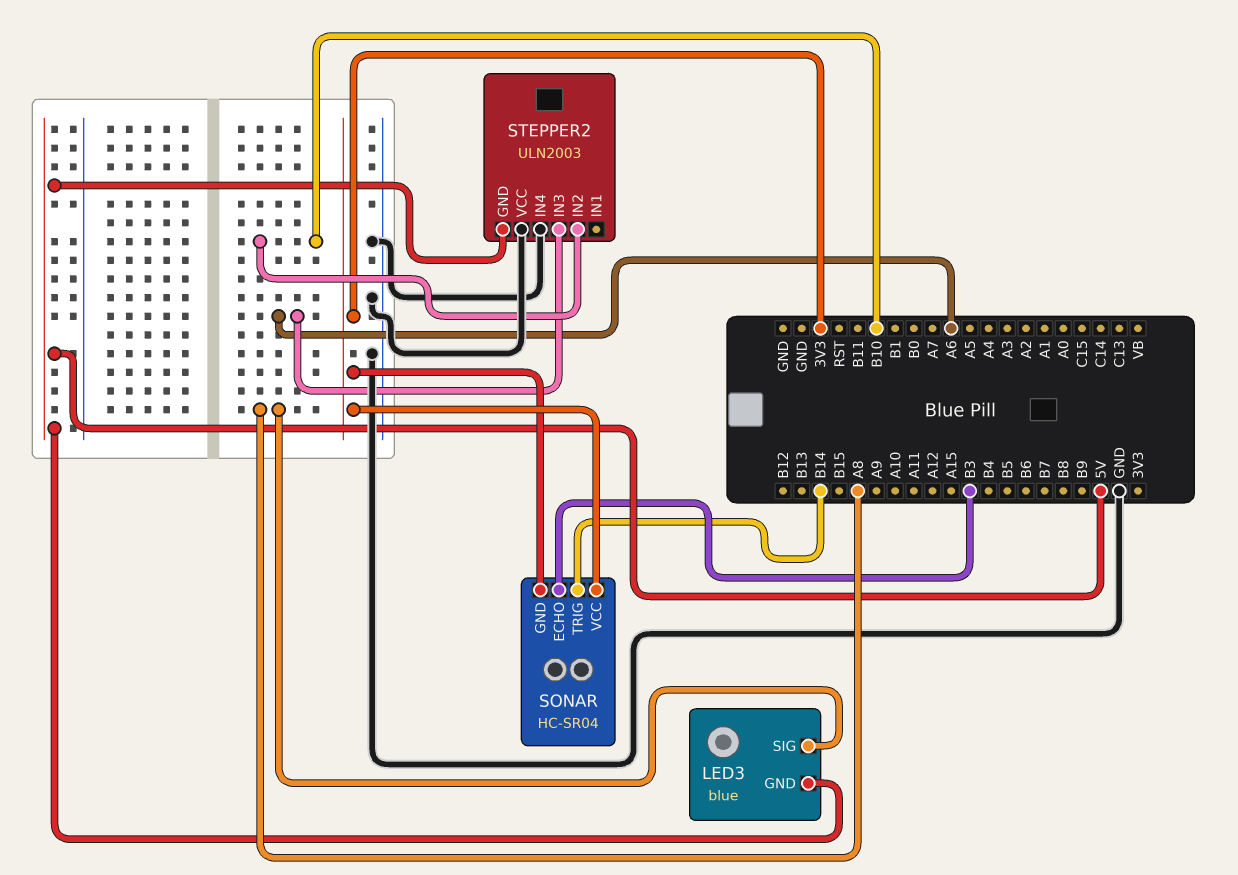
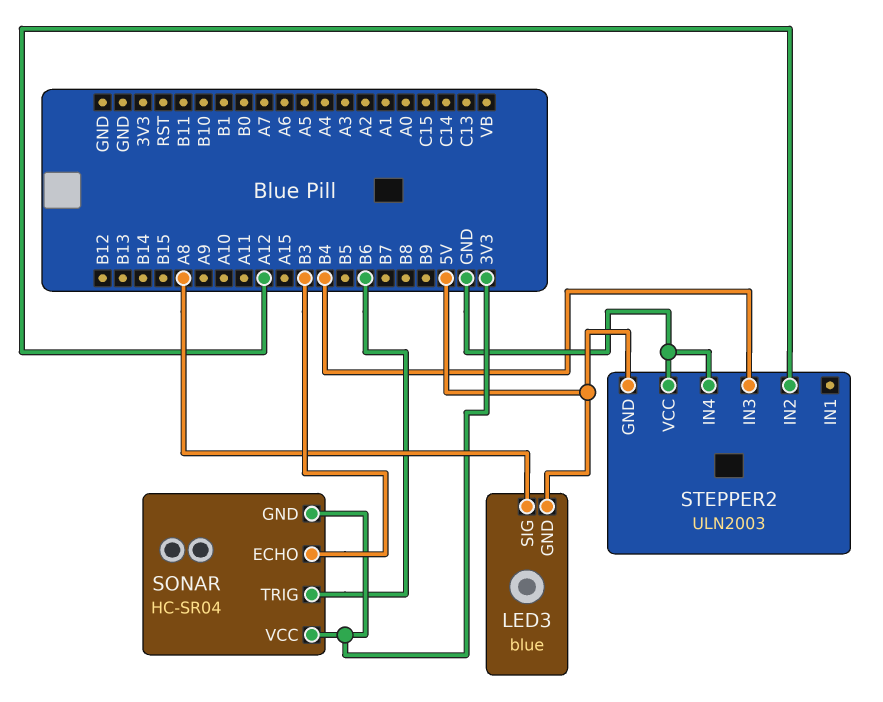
SONAR pin TRIG: B14 -> B6
STEPPER2 pin IN2: B10 -> A12
STEPPER2 pin IN3: A6 -> B4

